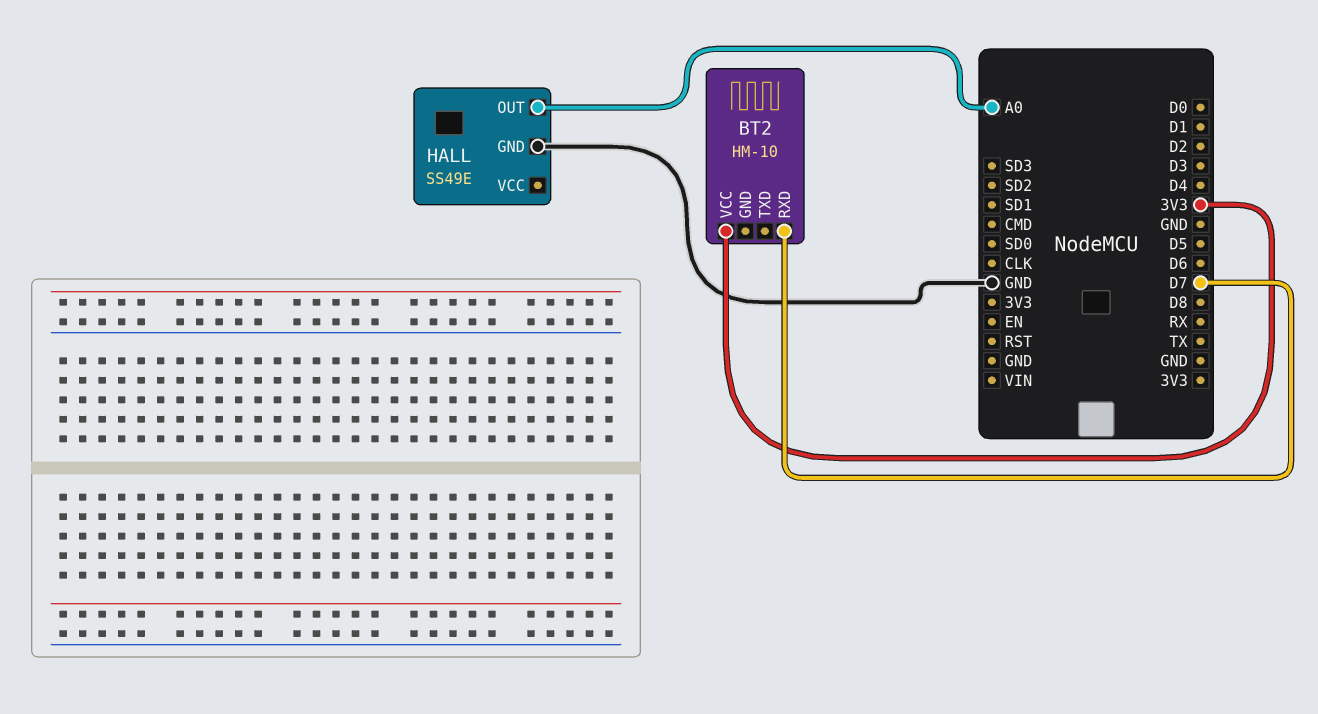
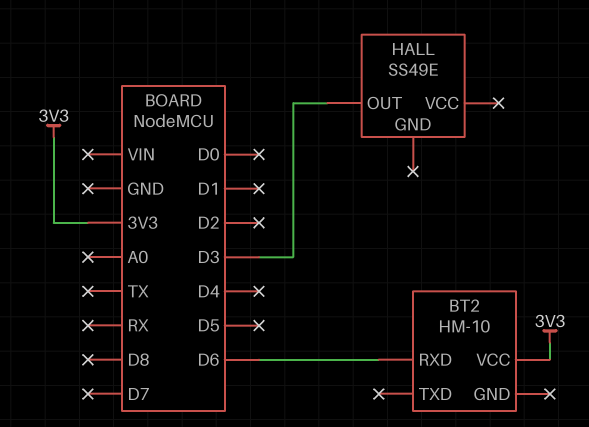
BT2 pin RXD: D7 -> D6
HALL pin GND: GND -> none
HALL pin OUT: A0 -> D3

